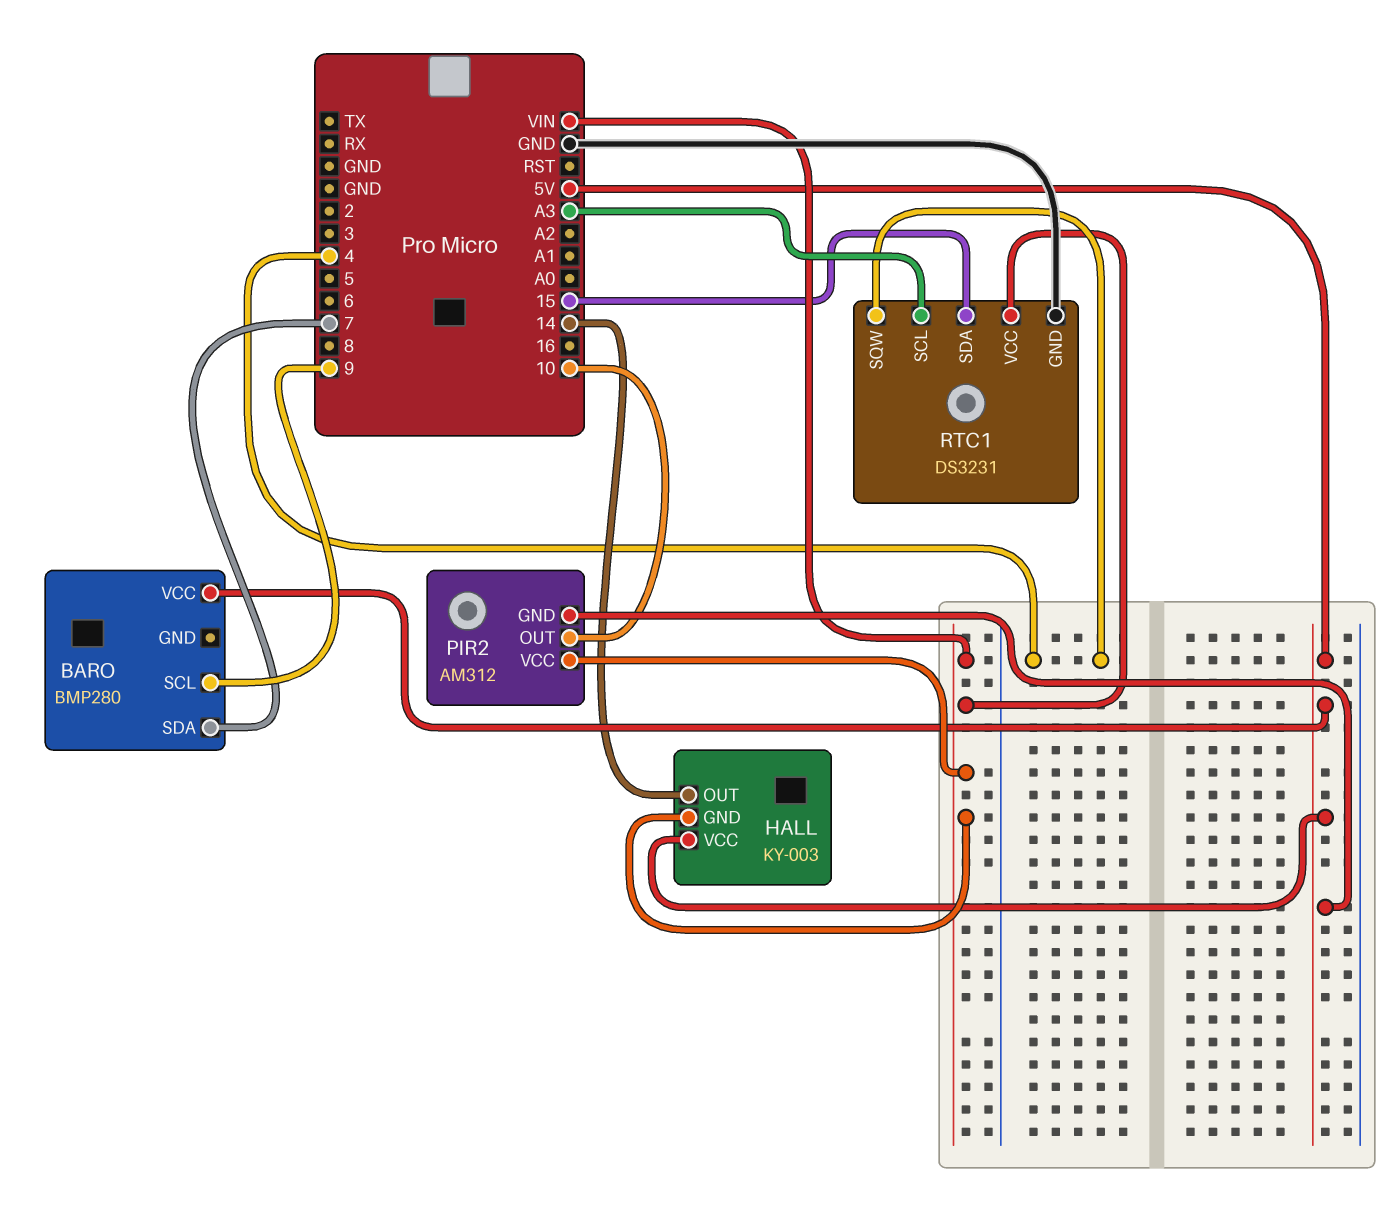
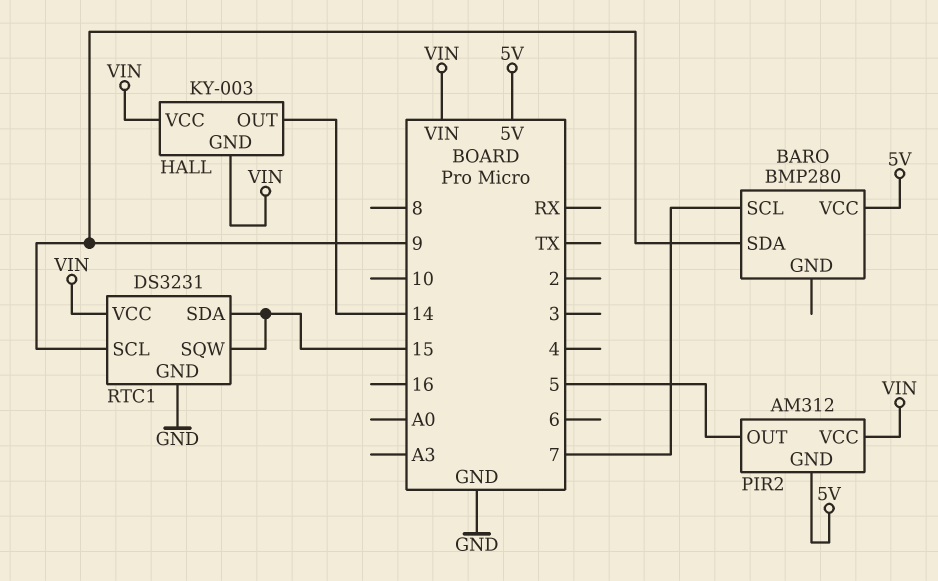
BARO pin SCL: 9 -> 7
BARO pin SDA: 7 -> 9
HALL pin VCC: 5V -> VIN
PIR2 pin OUT: 10 -> 5
RTC1 pin SCL: A3 -> 9
RTC1 pin SQW: 4 -> 15

